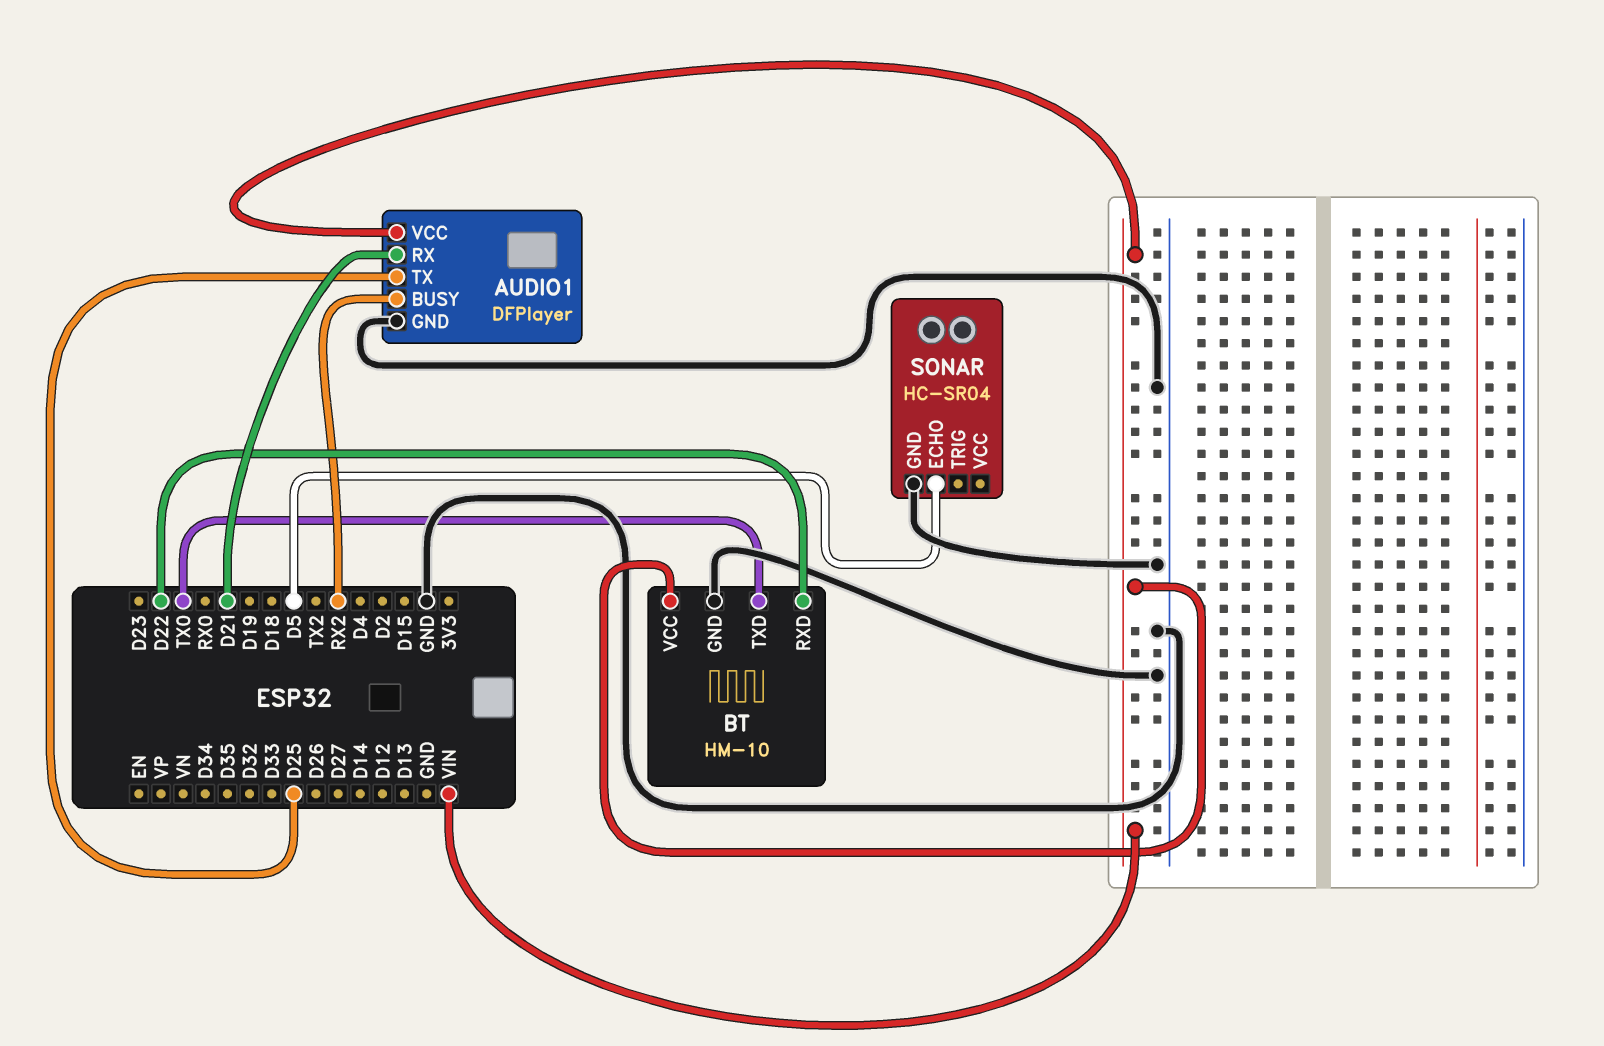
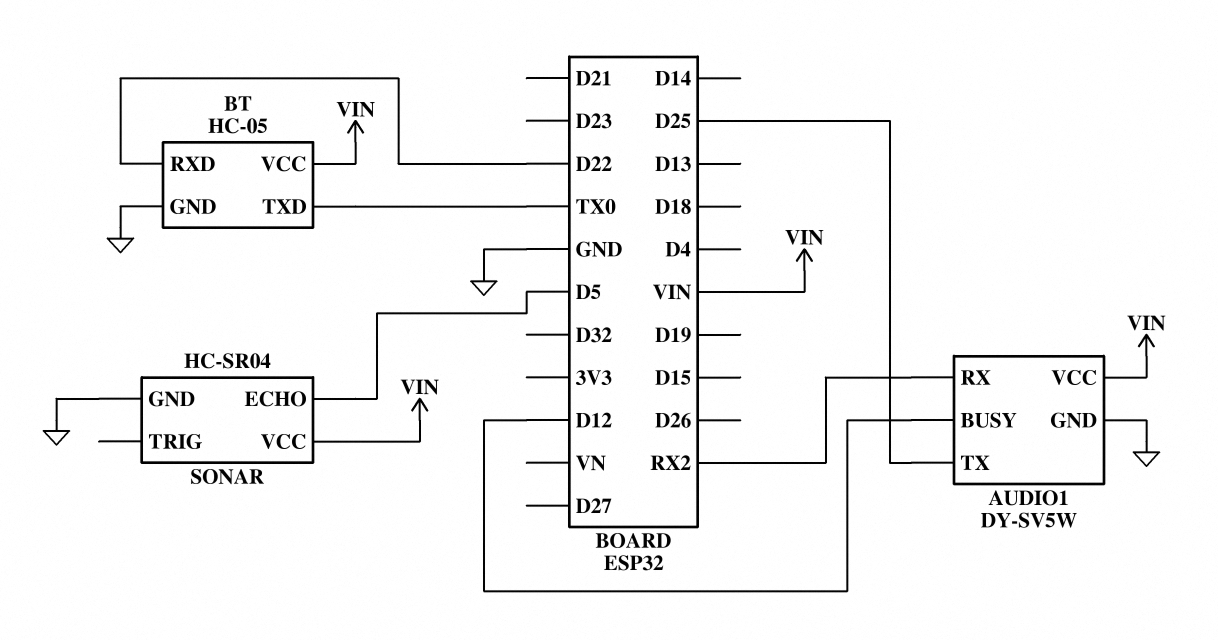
AUDIO1: DFPlayer -> DY-SV5W
AUDIO1 pin BUSY: RX2 -> D12
AUDIO1 pin RX: D21 -> RX2
BT: HM-10 -> HC-05
SONAR pin VCC: none -> VIN

